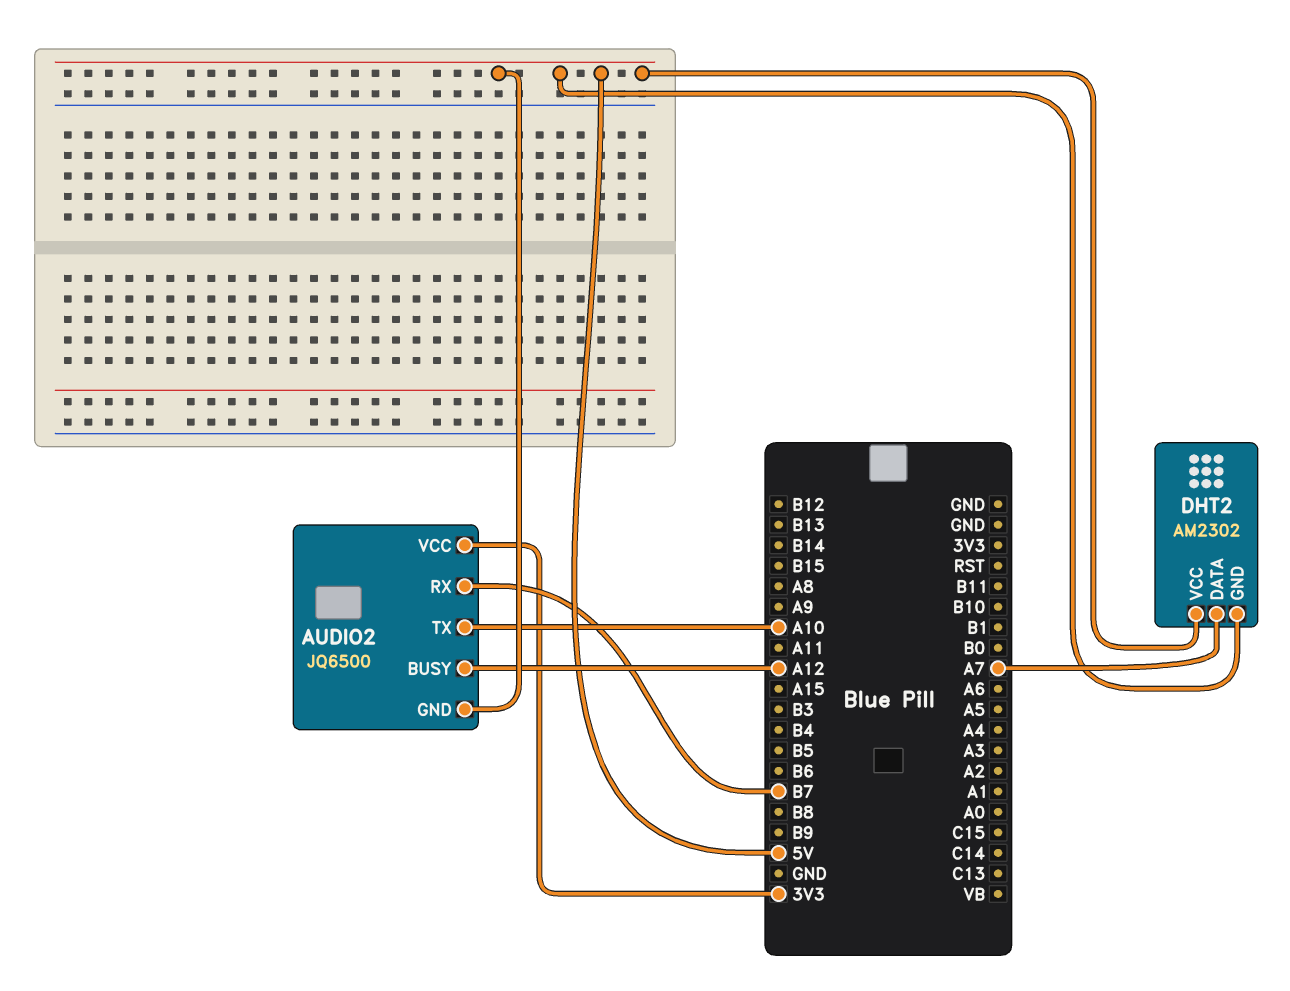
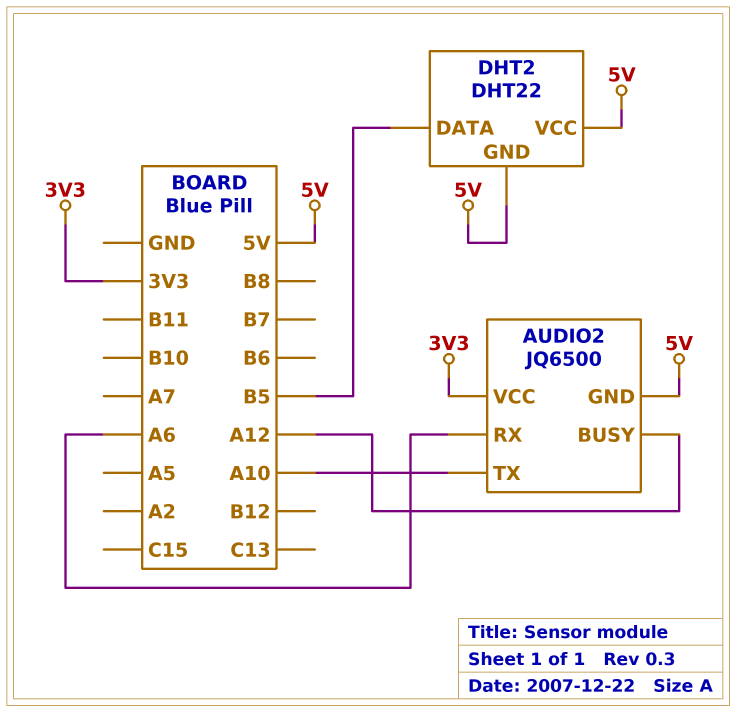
AUDIO2 pin RX: B7 -> A6
DHT2: AM2302 -> DHT22
DHT2 pin DATA: A7 -> B5

